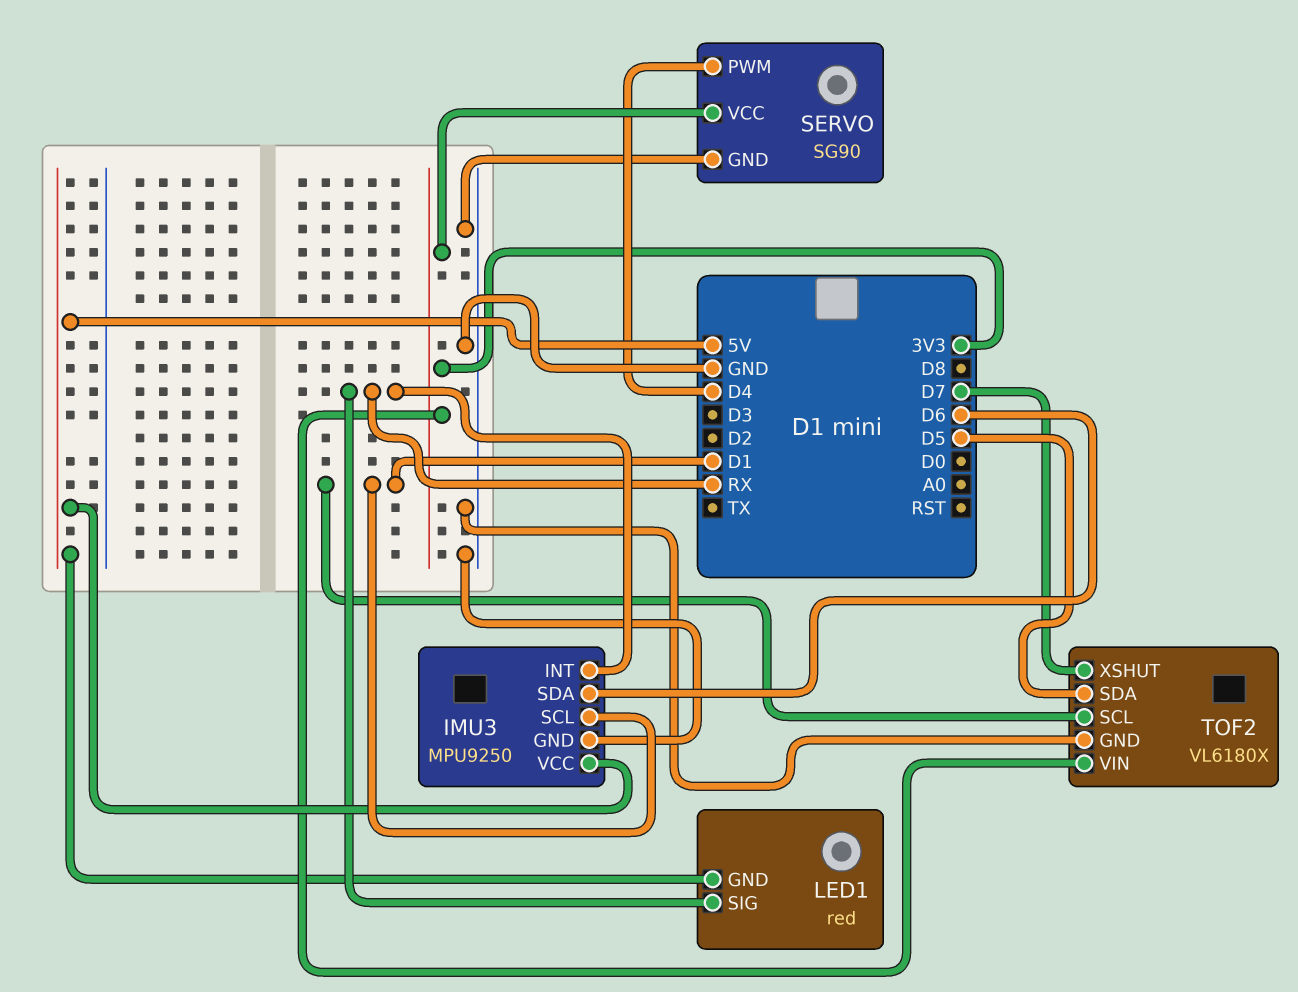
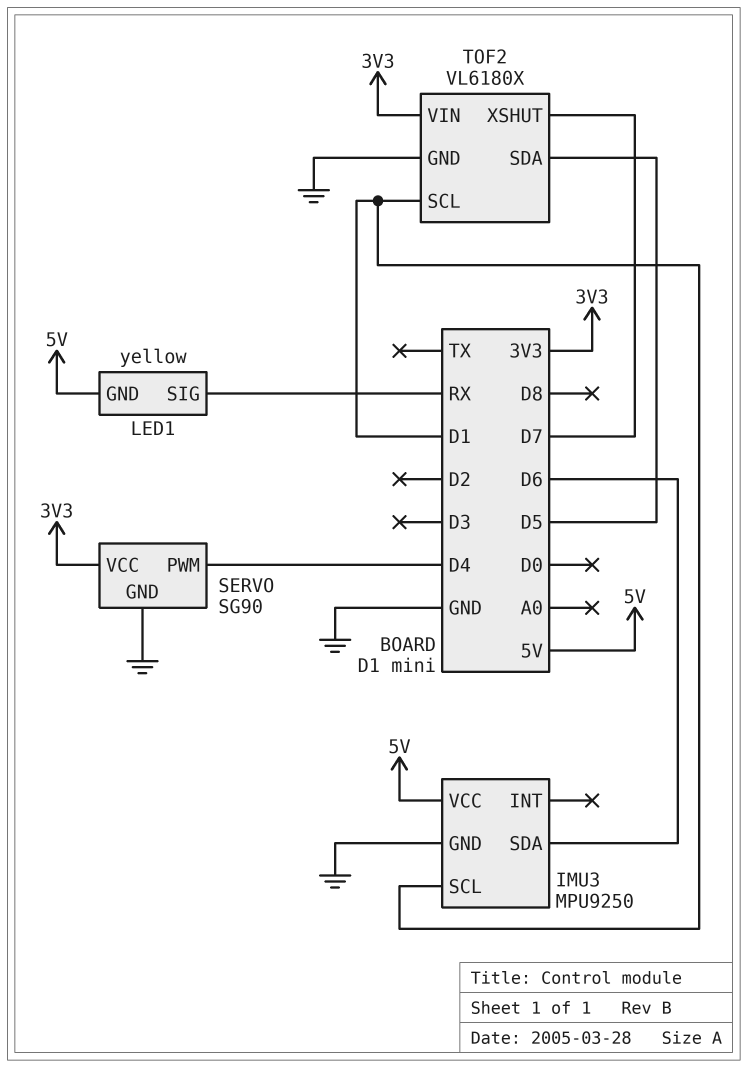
IMU3 pin INT: RX -> none
LED1: red -> yellow

